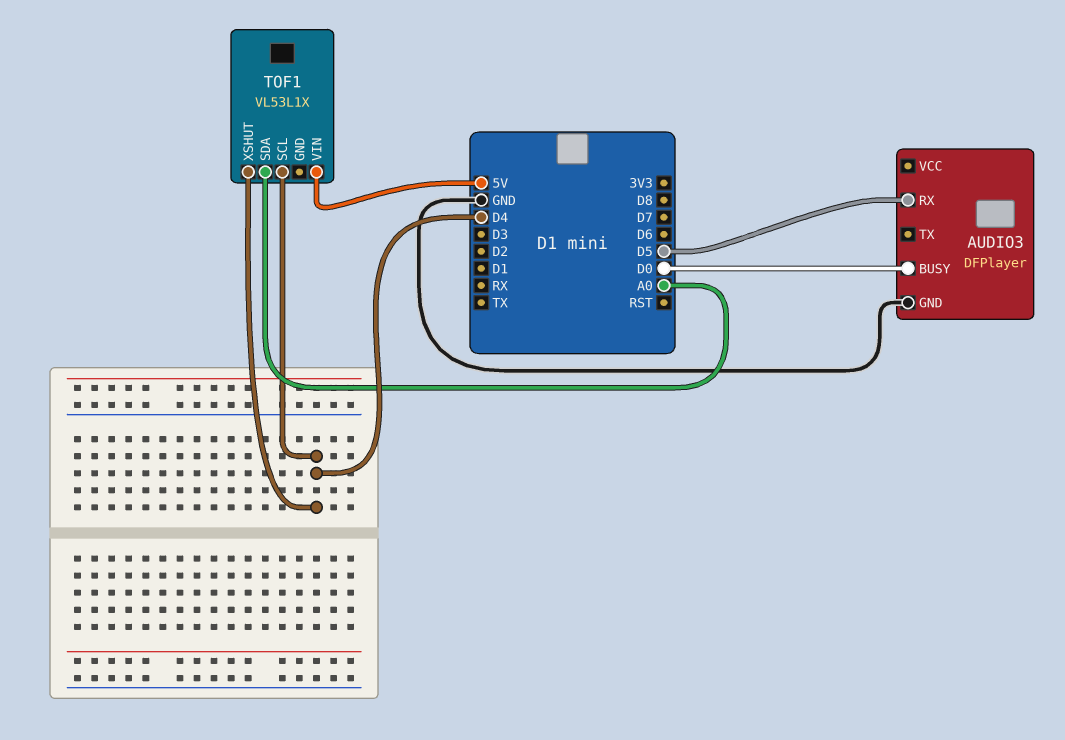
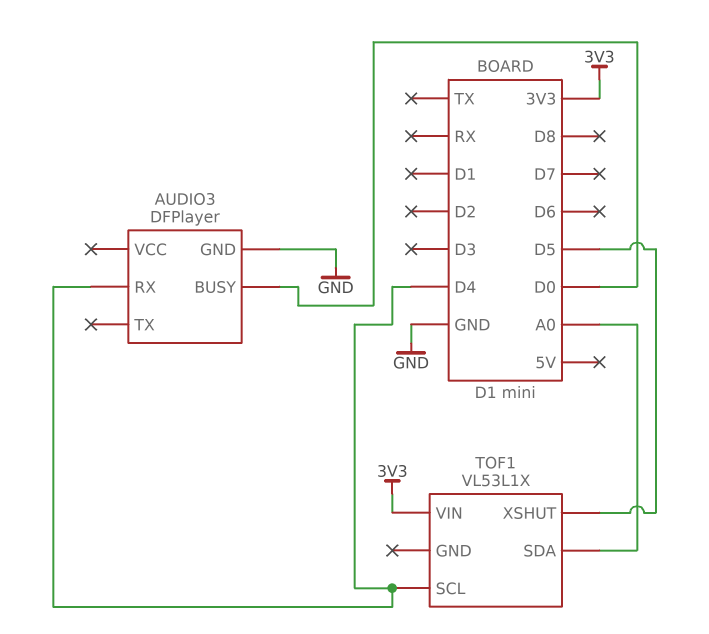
AUDIO3 pin RX: D5 -> D4
TOF1 pin VIN: 5V -> 3V3
TOF1 pin XSHUT: D4 -> D5

